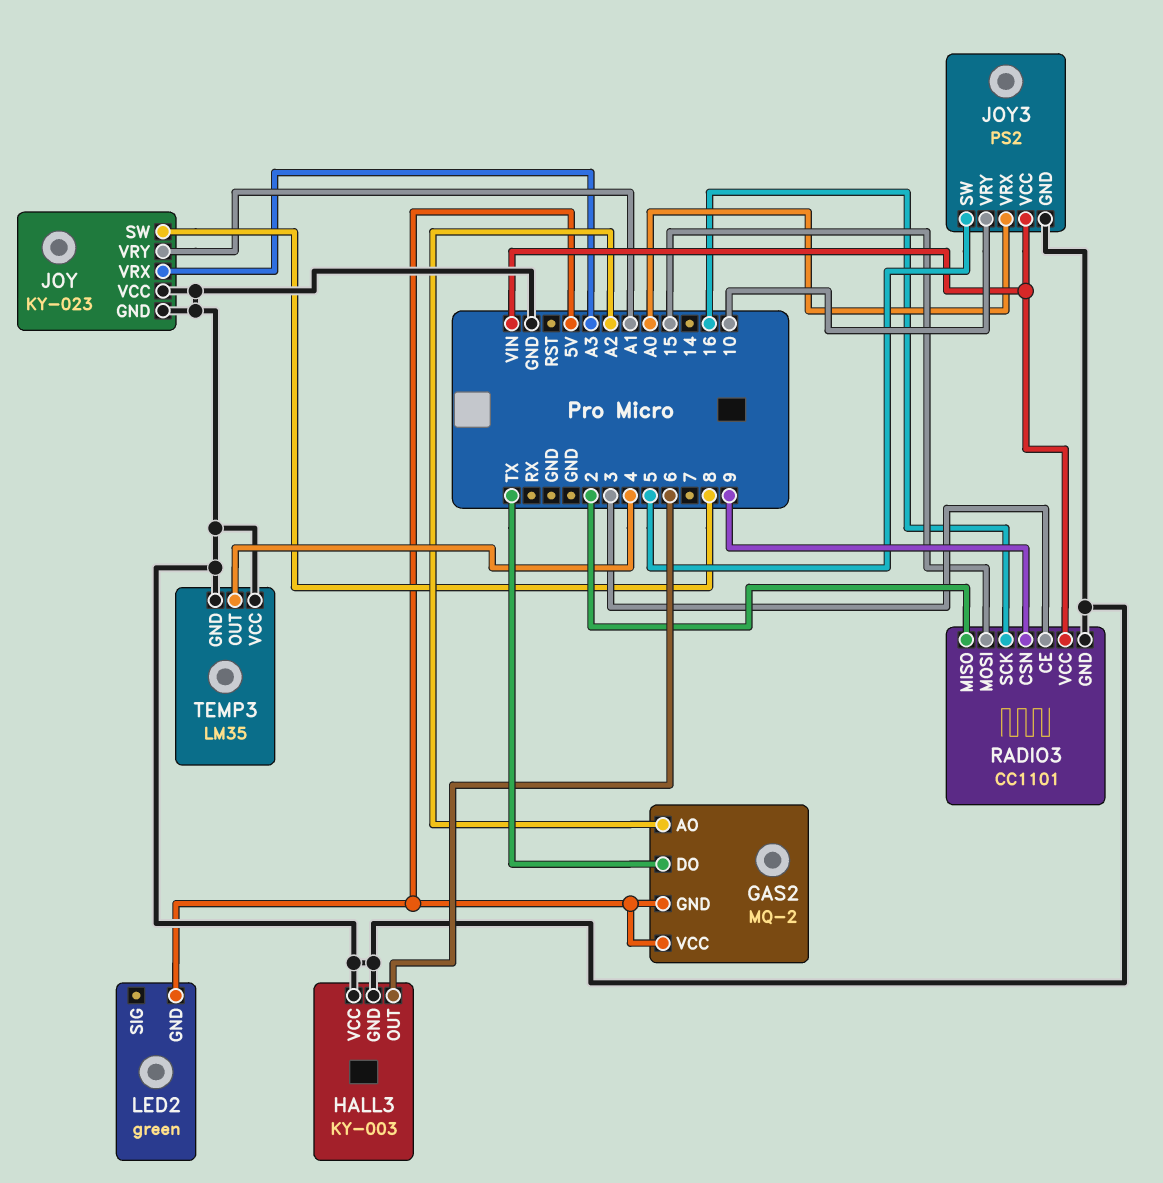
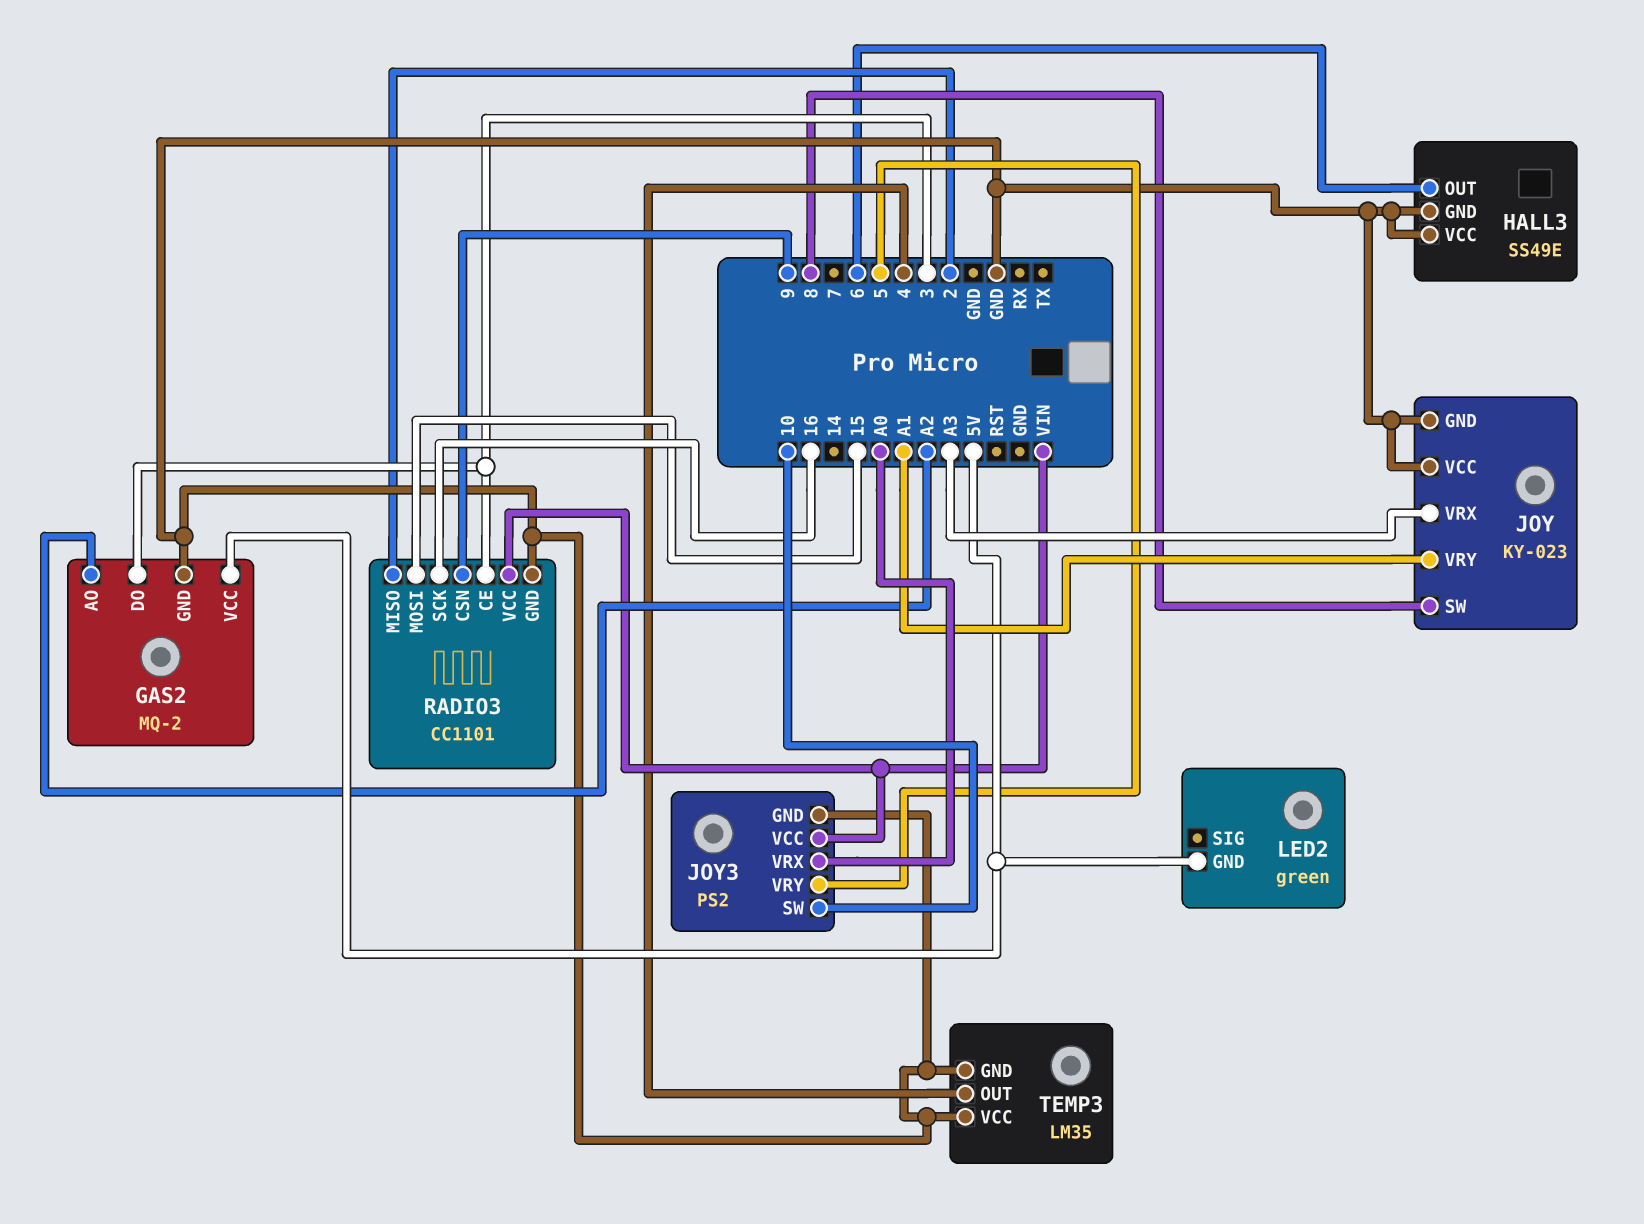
GAS2 pin DO: TX -> 3
GAS2 pin GND: 5V -> GND
HALL3: KY-003 -> SS49E
JOY3 pin SW: 5 -> 10
JOY3 pin VRY: 10 -> 5

